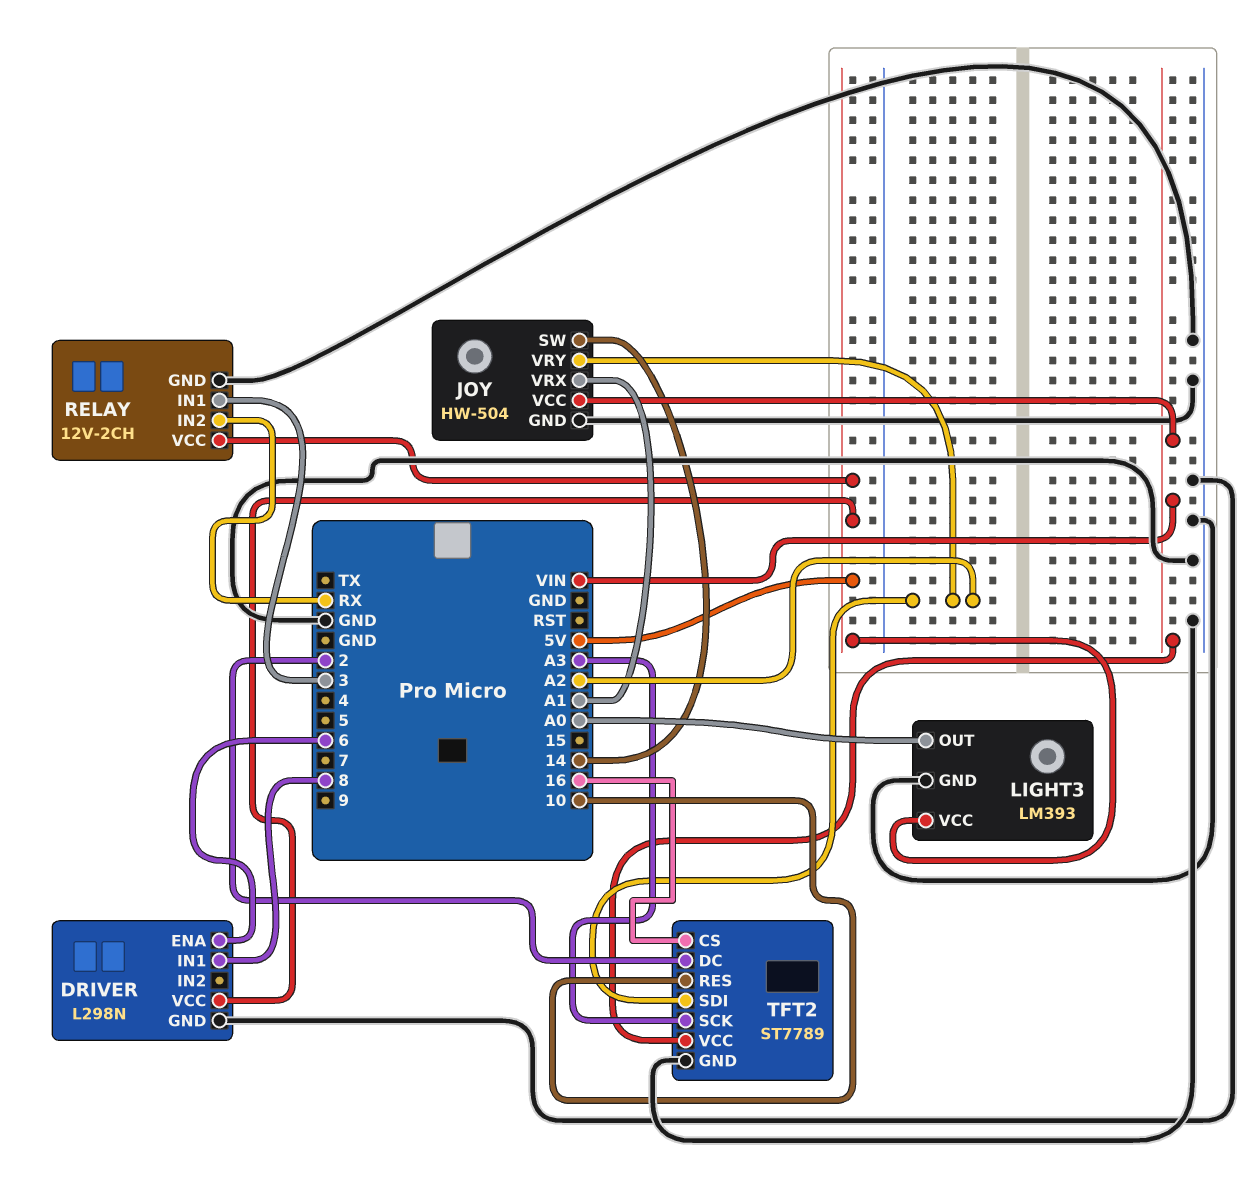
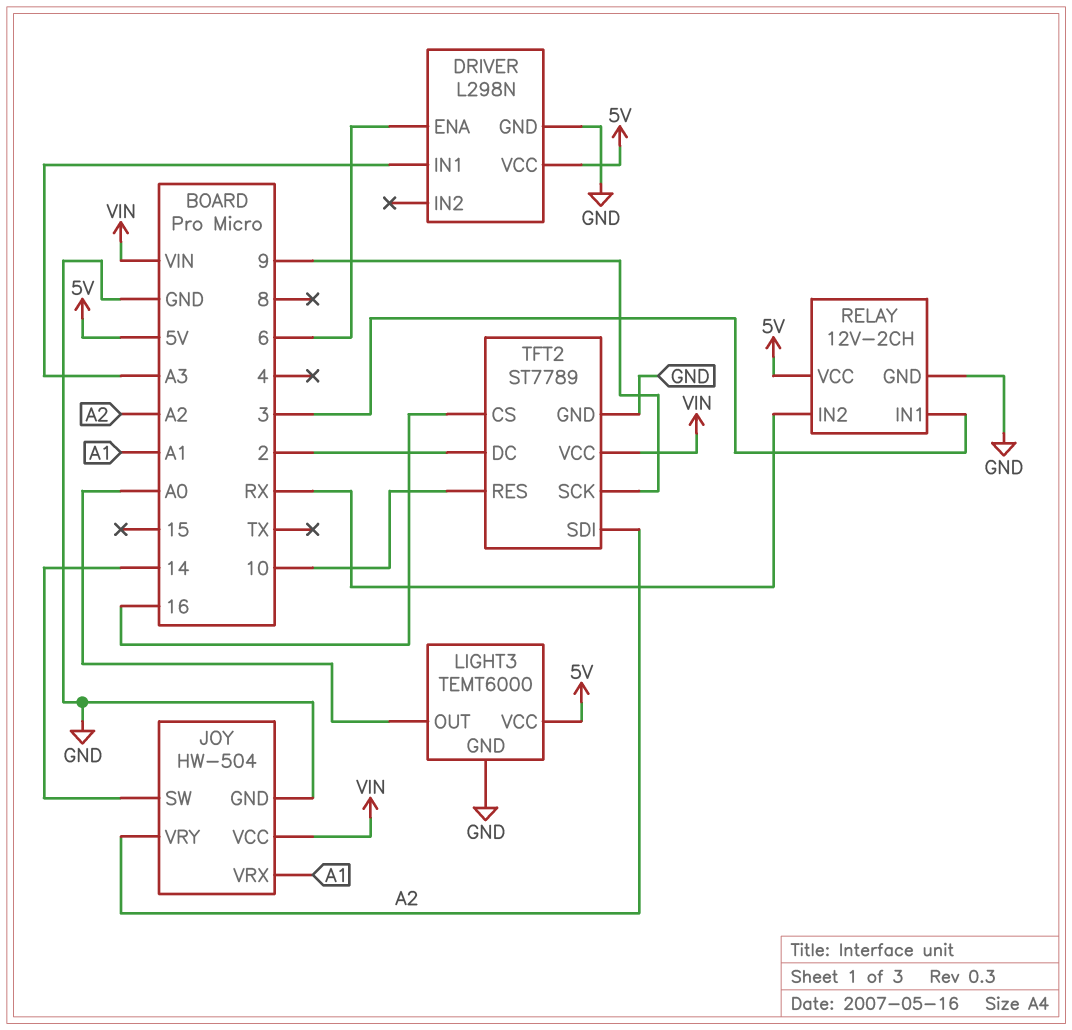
DRIVER pin IN1: 8 -> A3
LIGHT3: LM393 -> TEMT6000
TFT2 pin SCK: A3 -> 9

